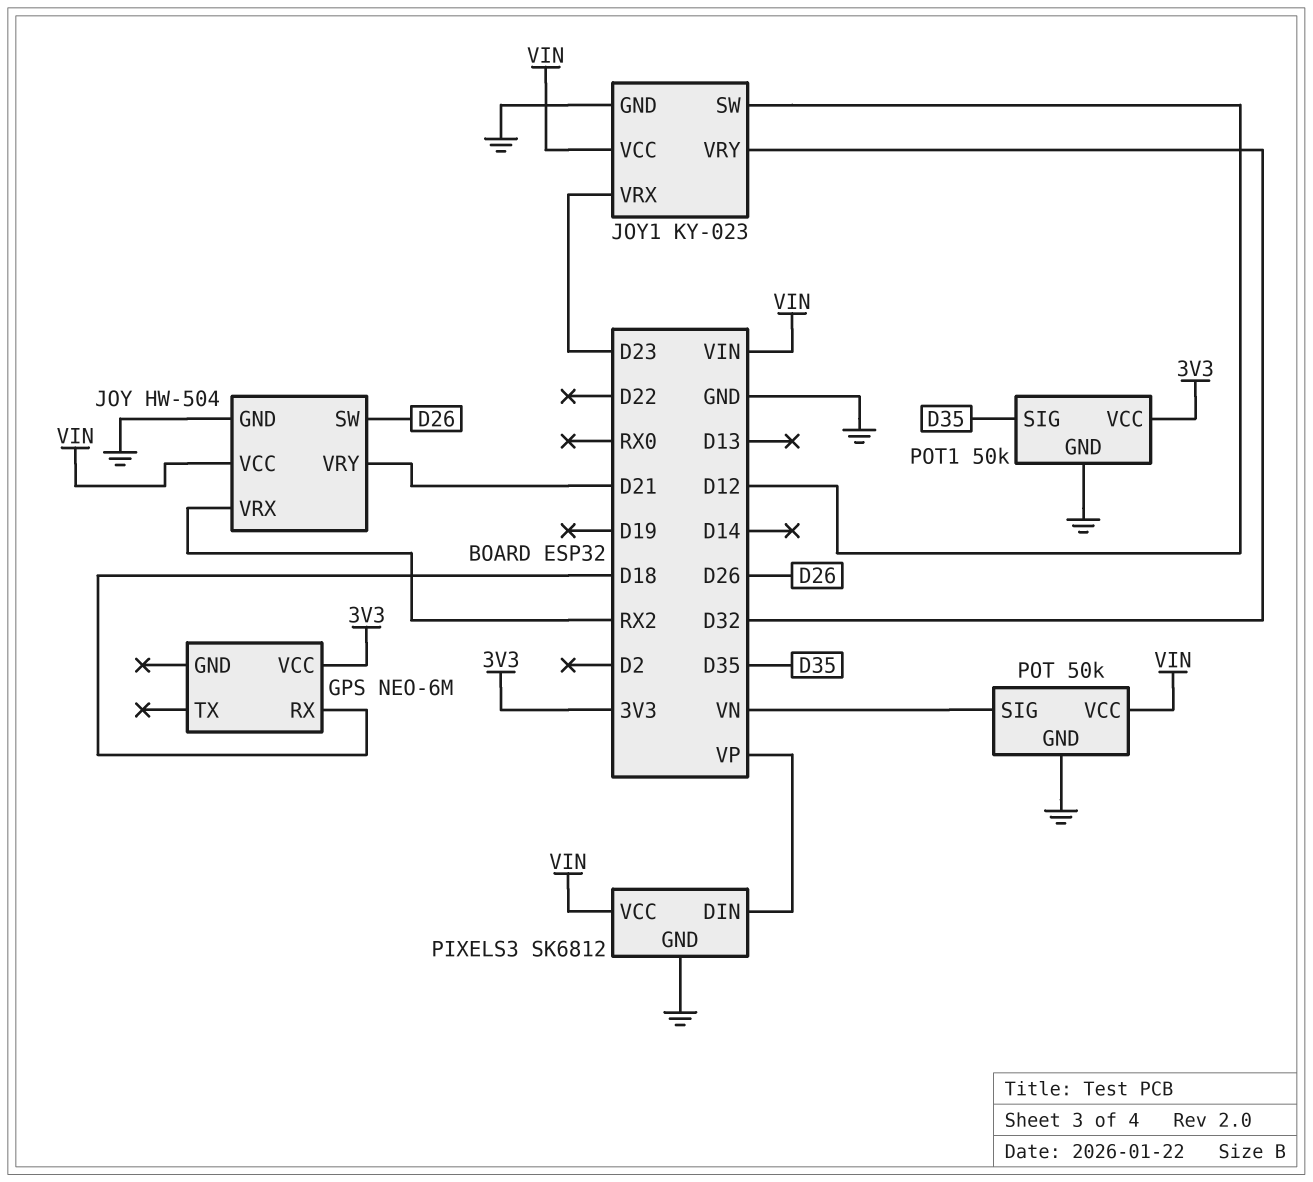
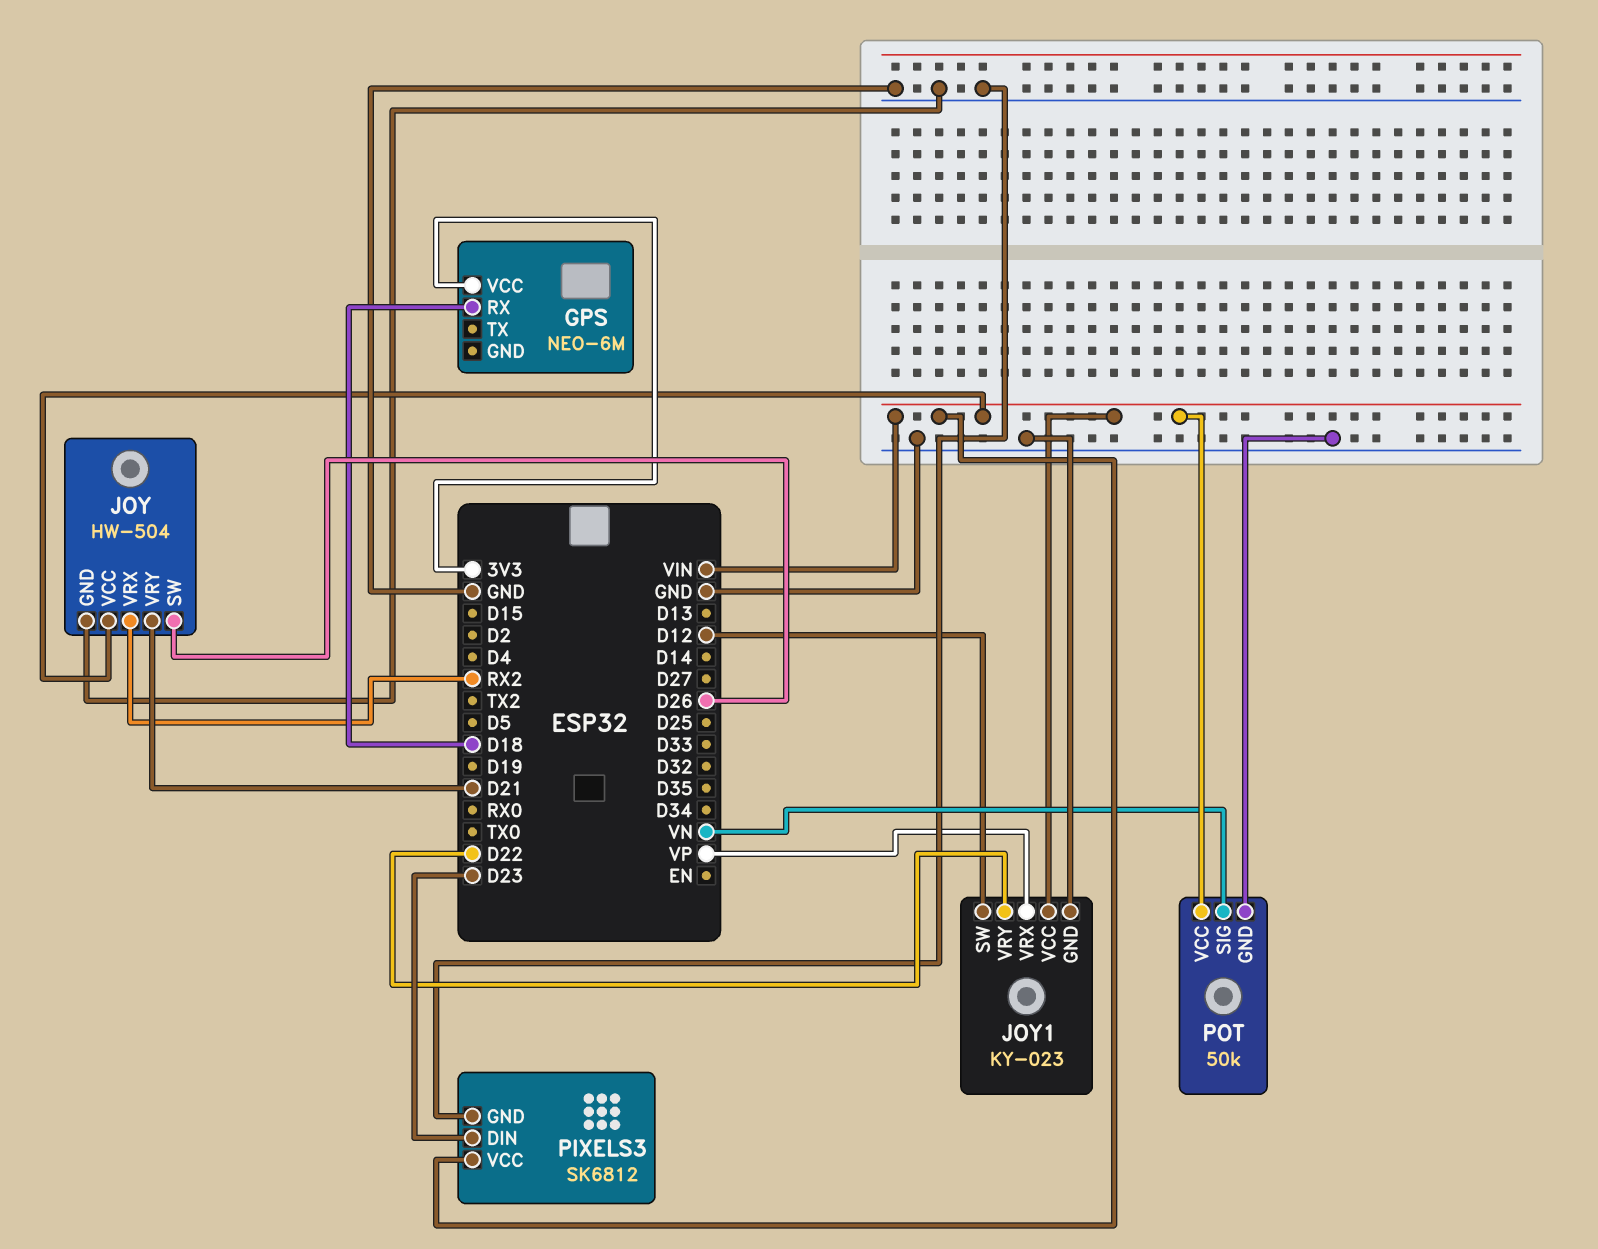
JOY1 pin VRX: D23 -> VP
JOY1 pin VRY: D32 -> D22
PIXELS3 pin DIN: VP -> D23
POT1: 50k -> none
POT1 pin GND: GND -> none
POT1 pin SIG: D35 -> none
POT1 pin VCC: 3V3 -> none

